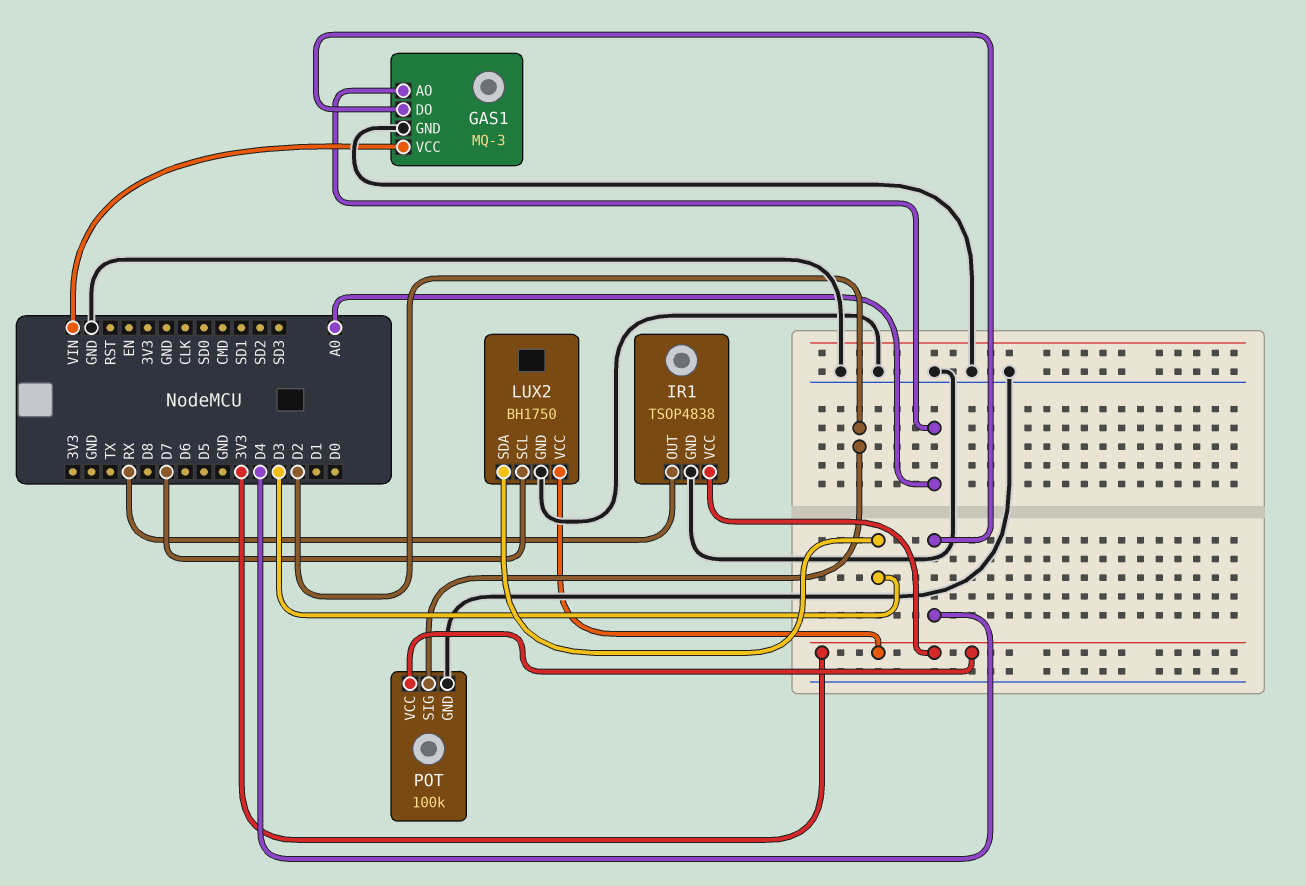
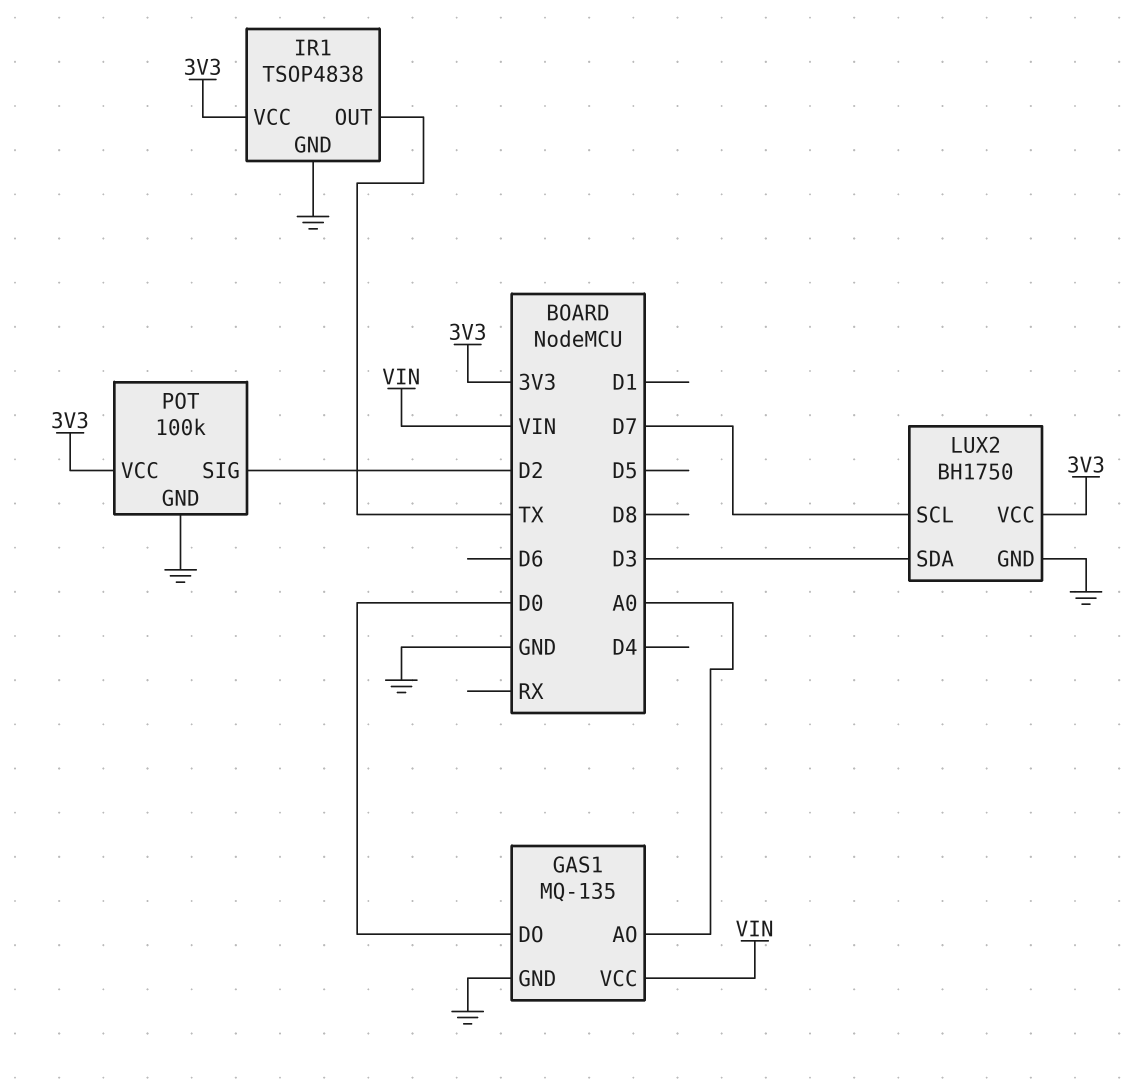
GAS1: MQ-3 -> MQ-135
GAS1 pin DO: D4 -> D0
IR1 pin OUT: RX -> TX

